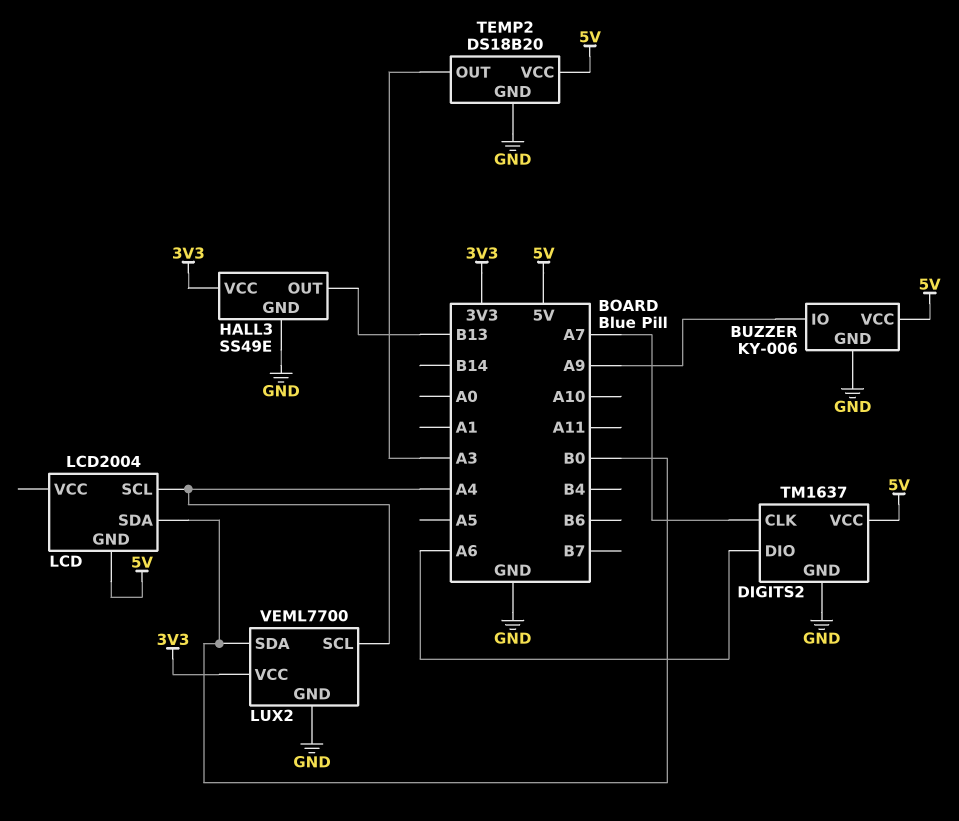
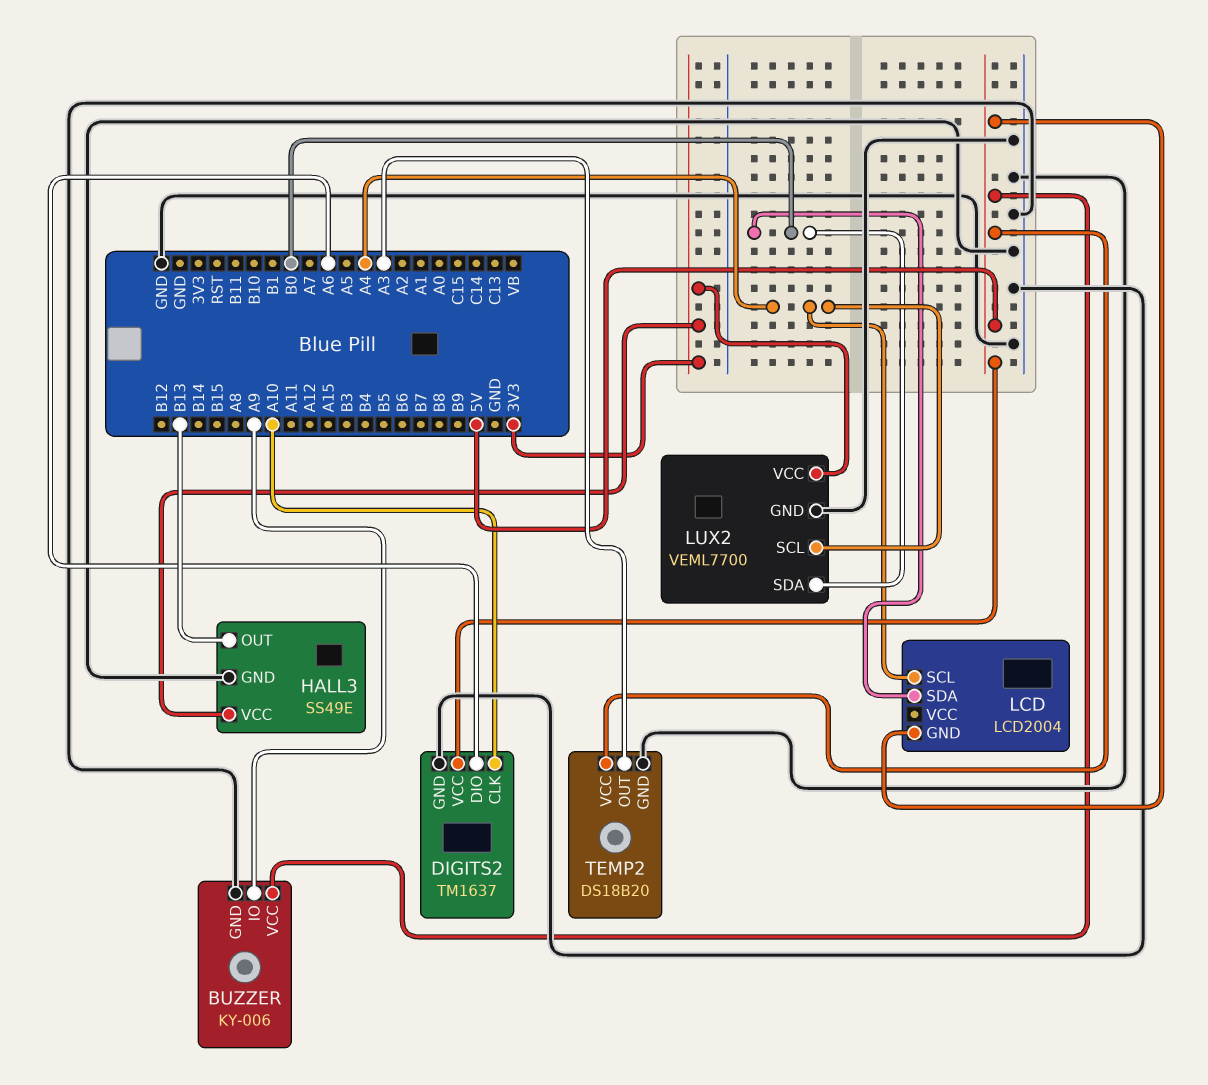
DIGITS2 pin CLK: A7 -> A10

